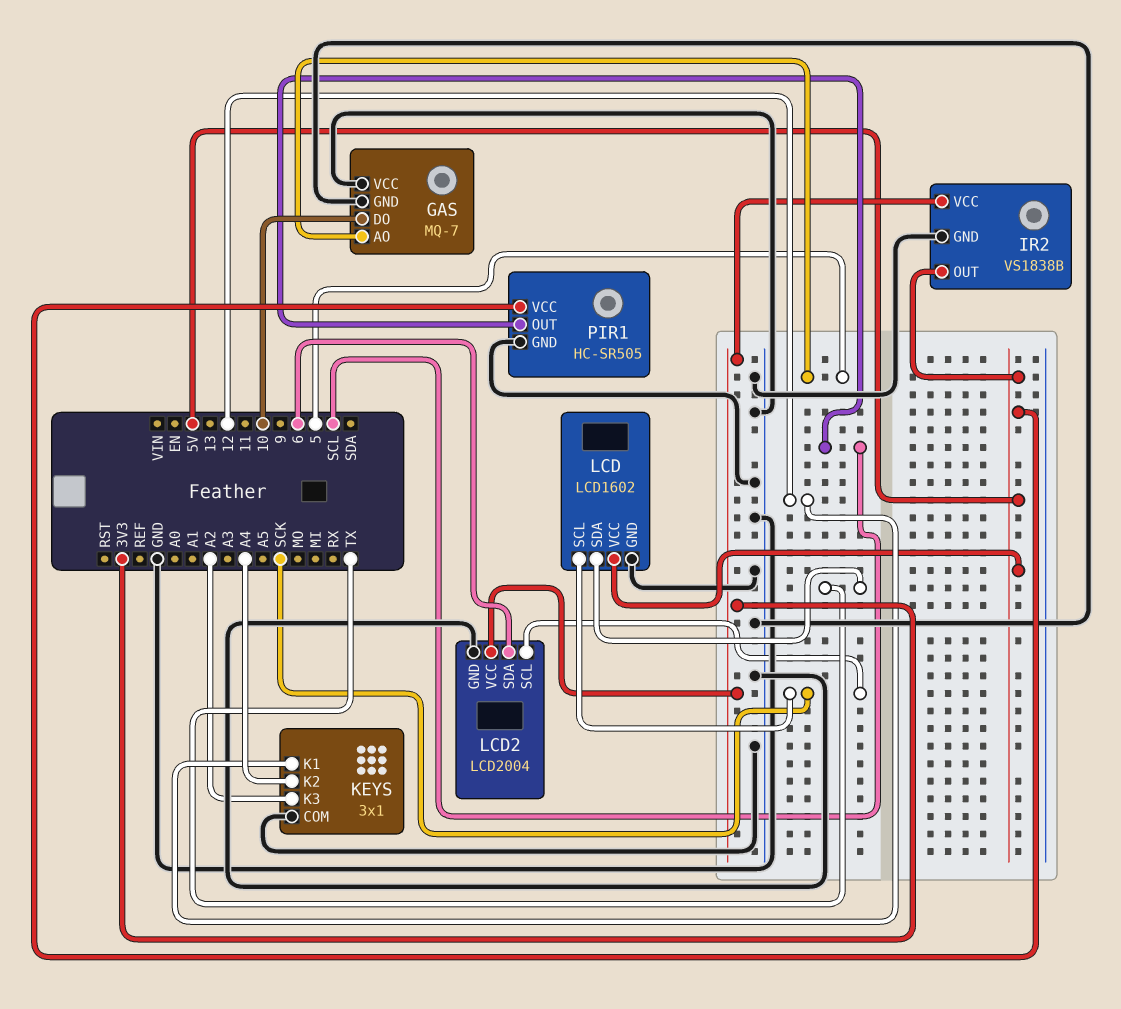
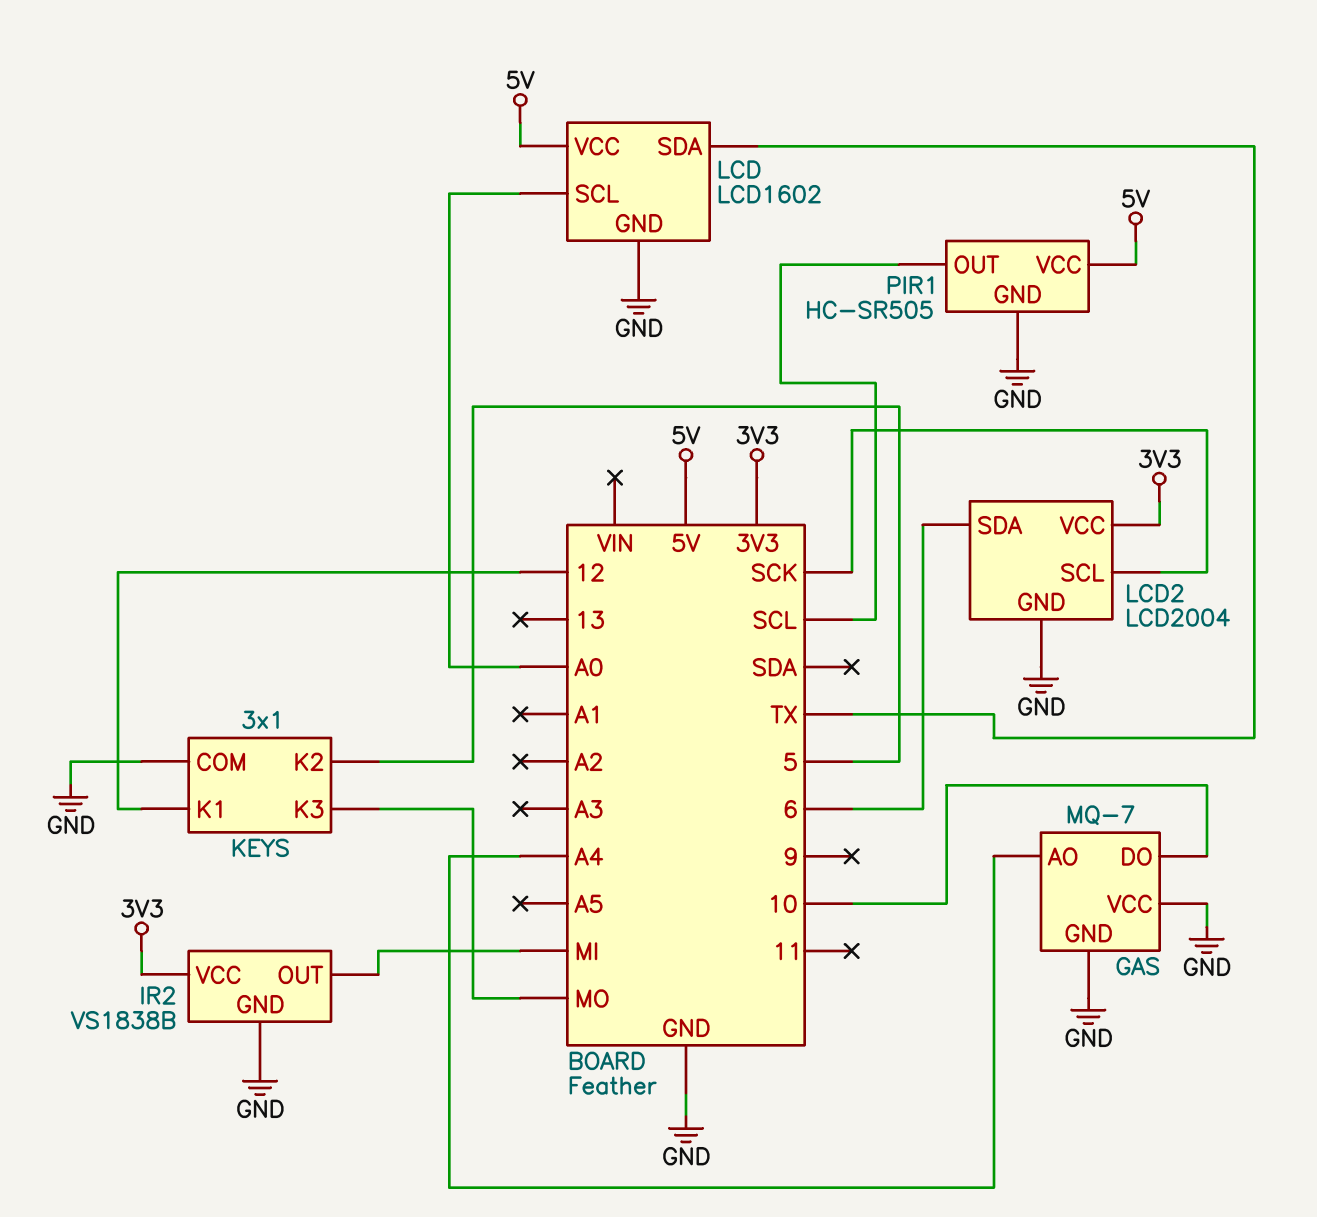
GAS pin AO: 5 -> A4
IR2 pin OUT: 5V -> MI
KEYS pin K2: A4 -> 5
KEYS pin K3: A2 -> MO
LCD pin SCL: SCK -> A0

